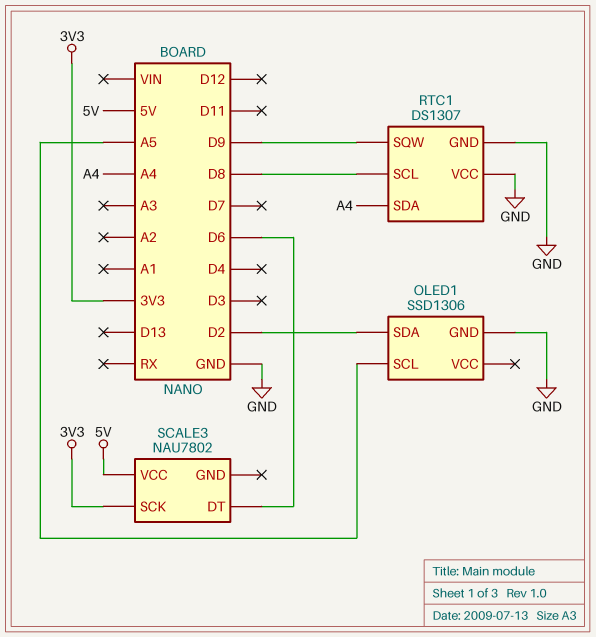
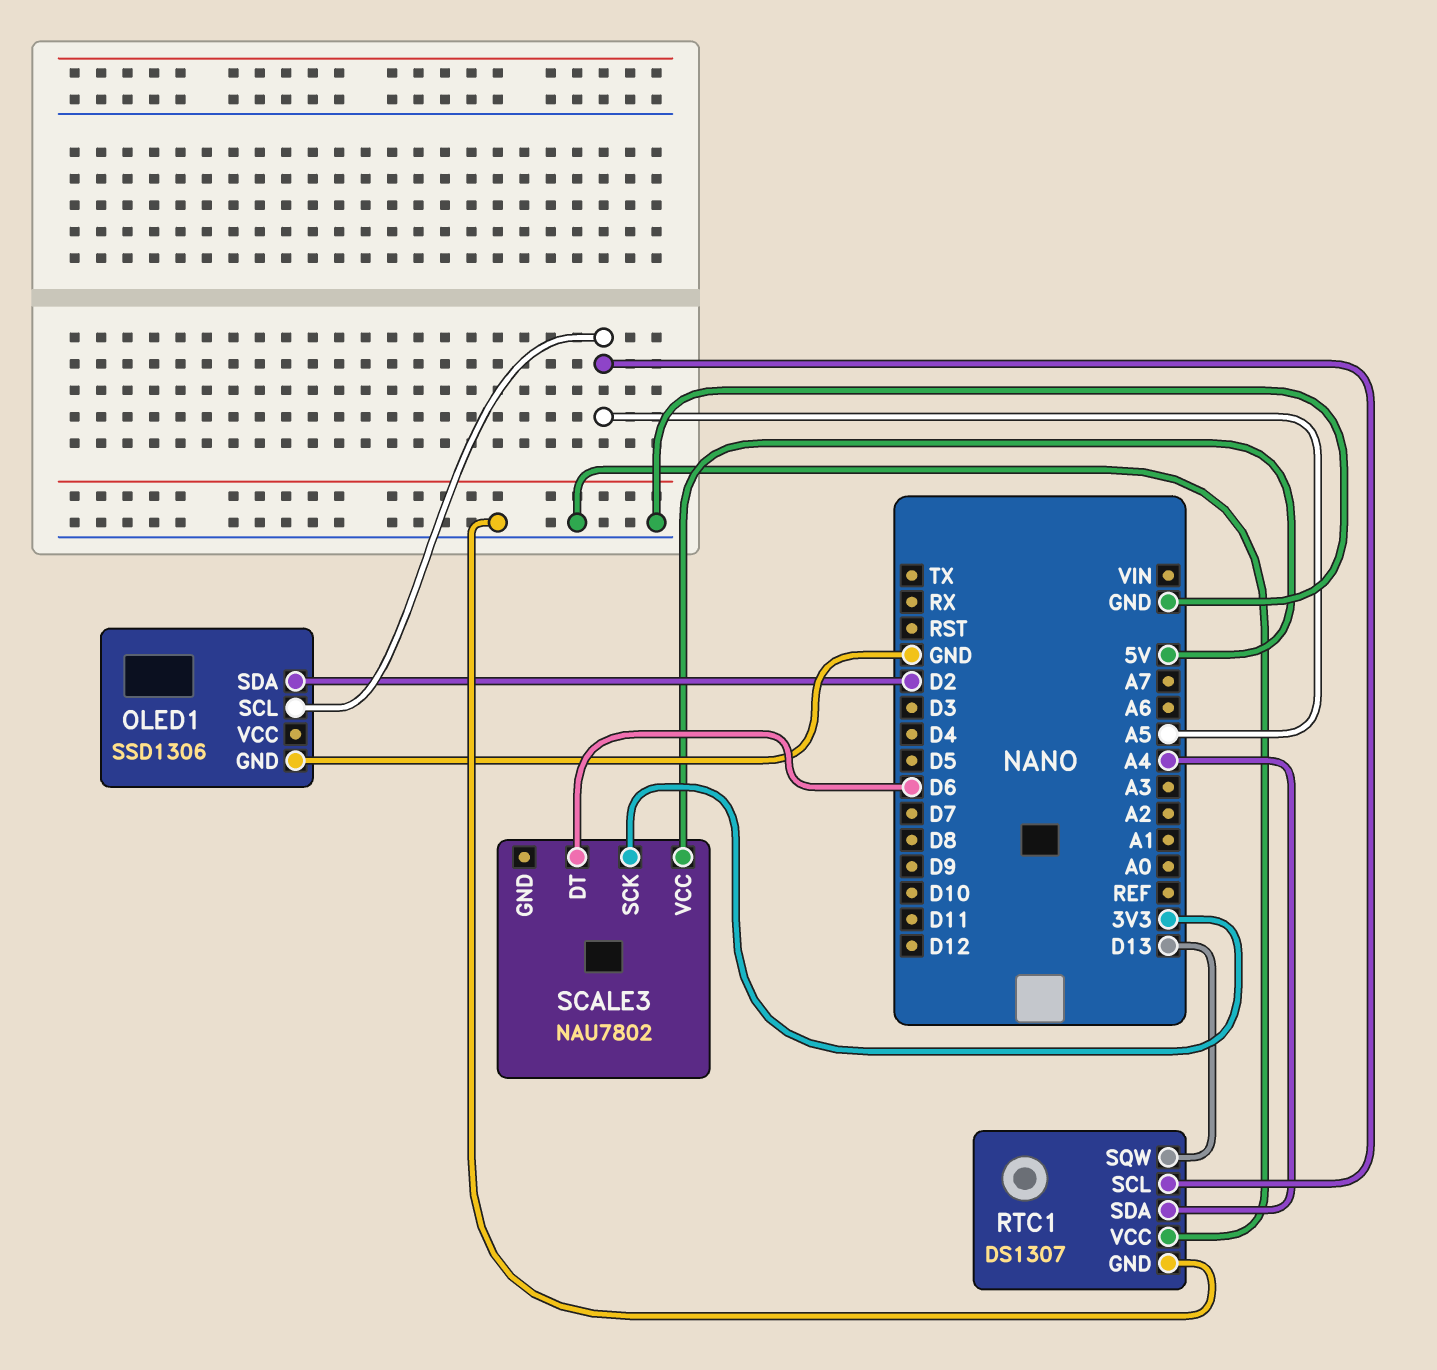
RTC1 pin SCL: D8 -> A5
RTC1 pin SQW: D9 -> D13

